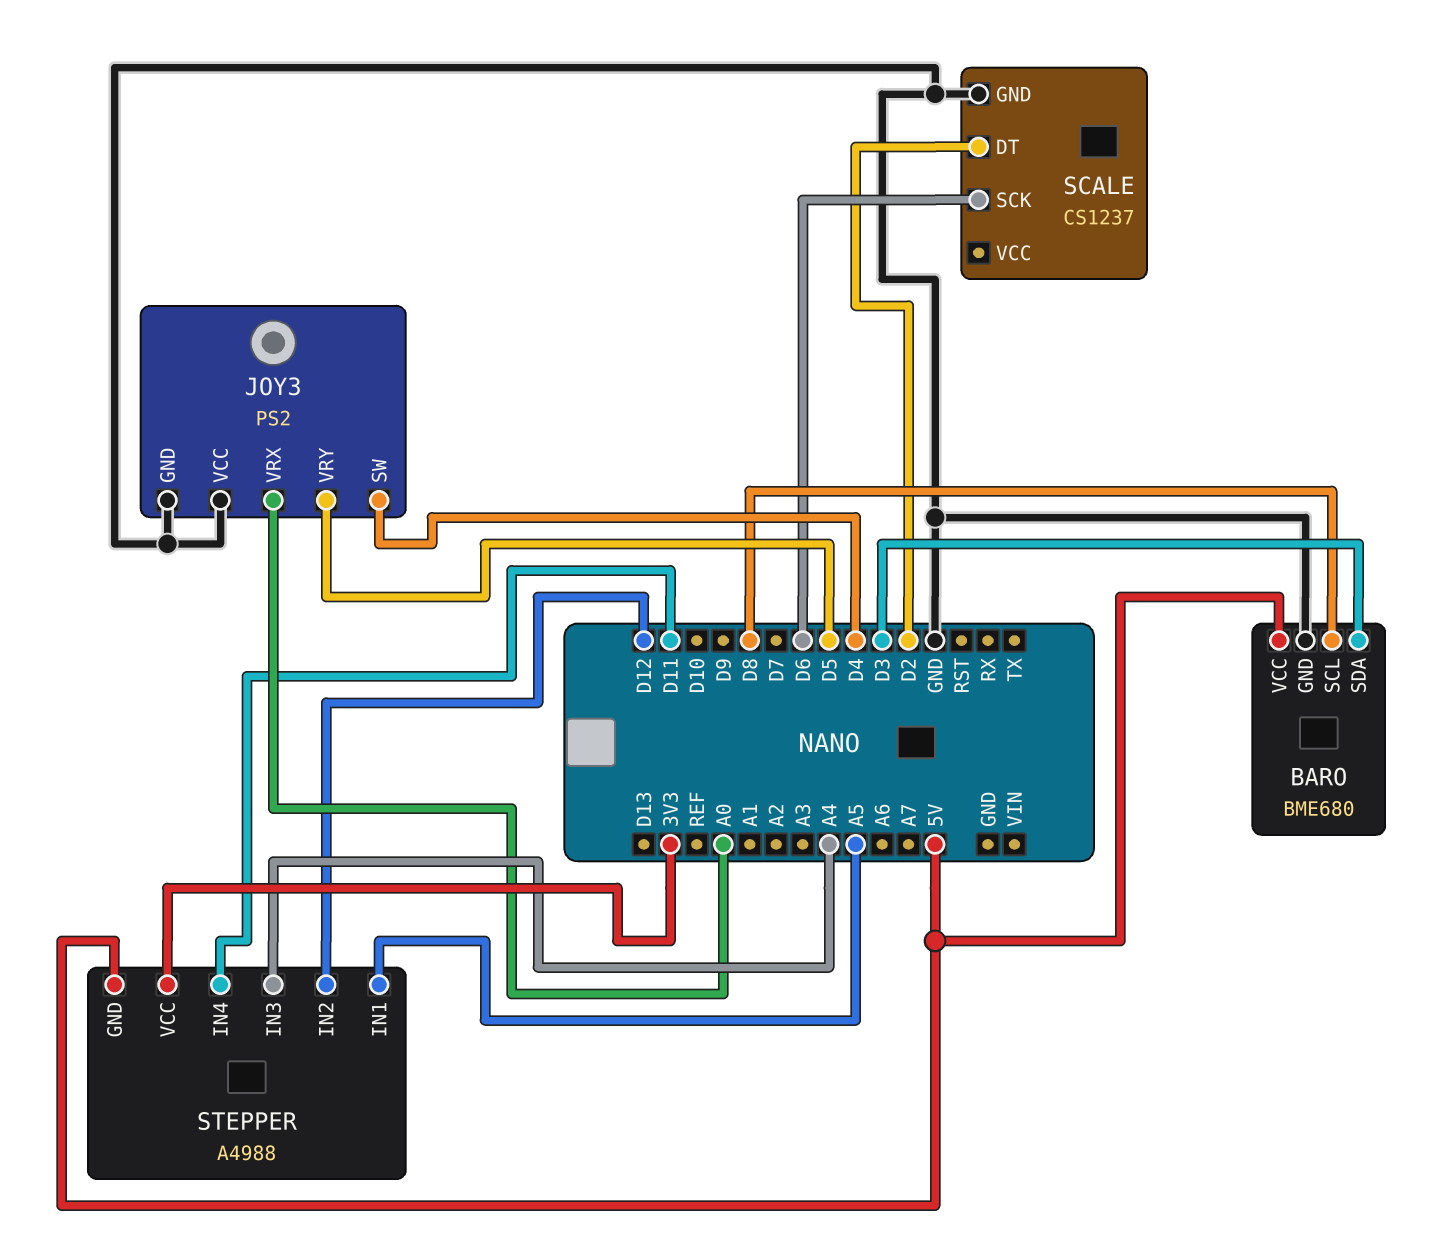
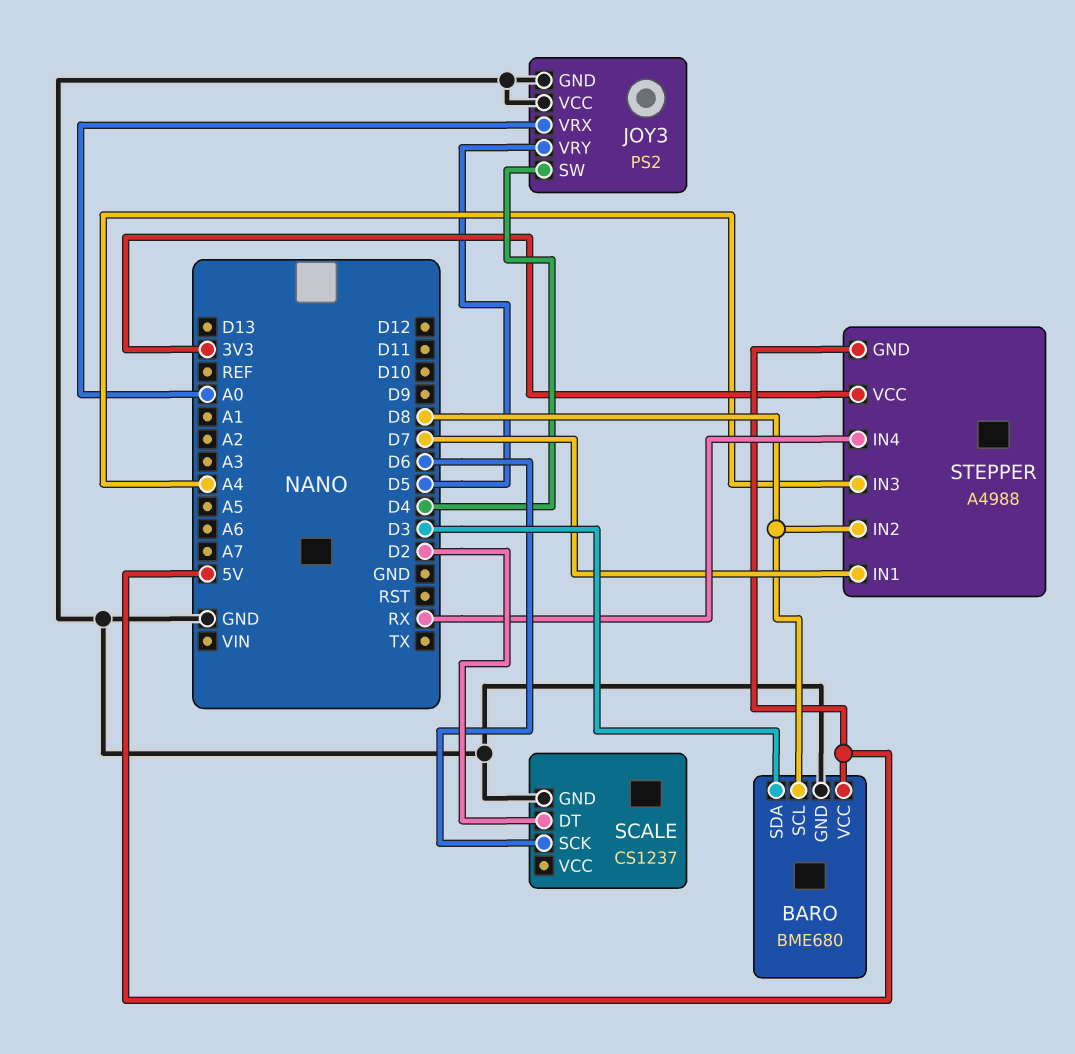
STEPPER pin IN1: A5 -> D7
STEPPER pin IN2: D12 -> D8
STEPPER pin IN4: D11 -> RX

